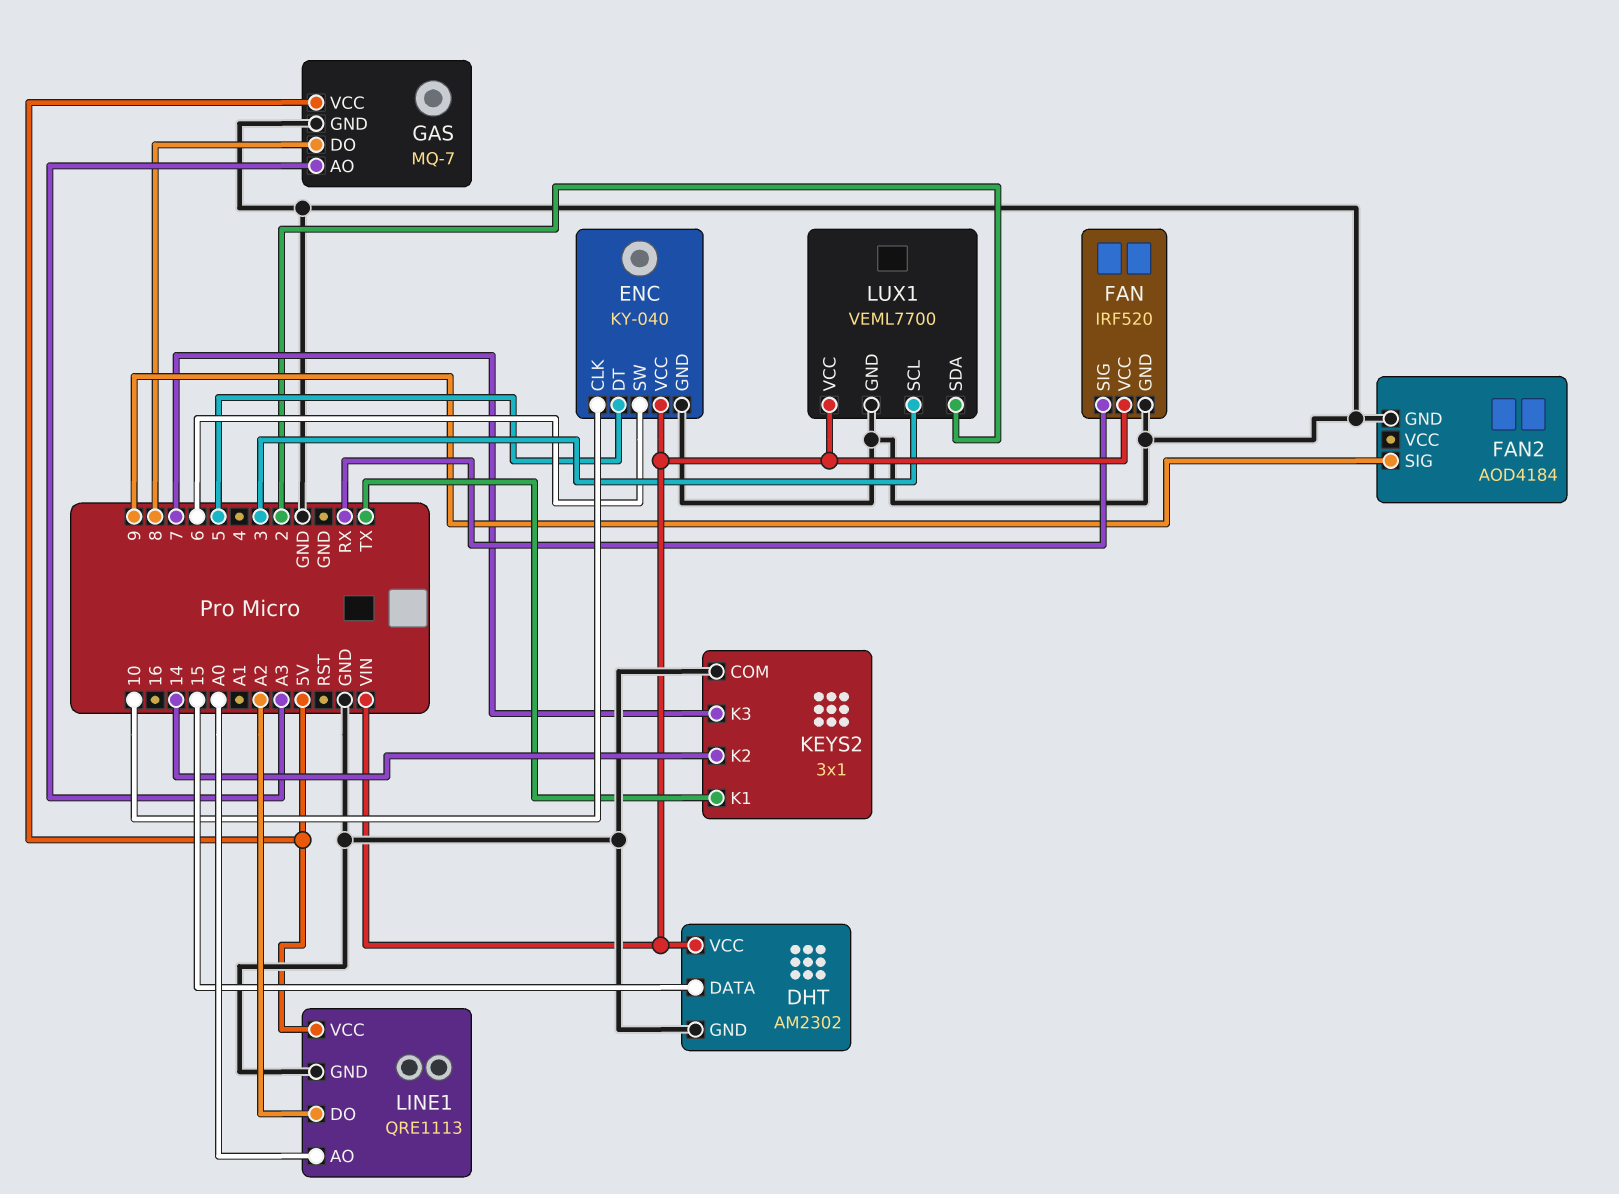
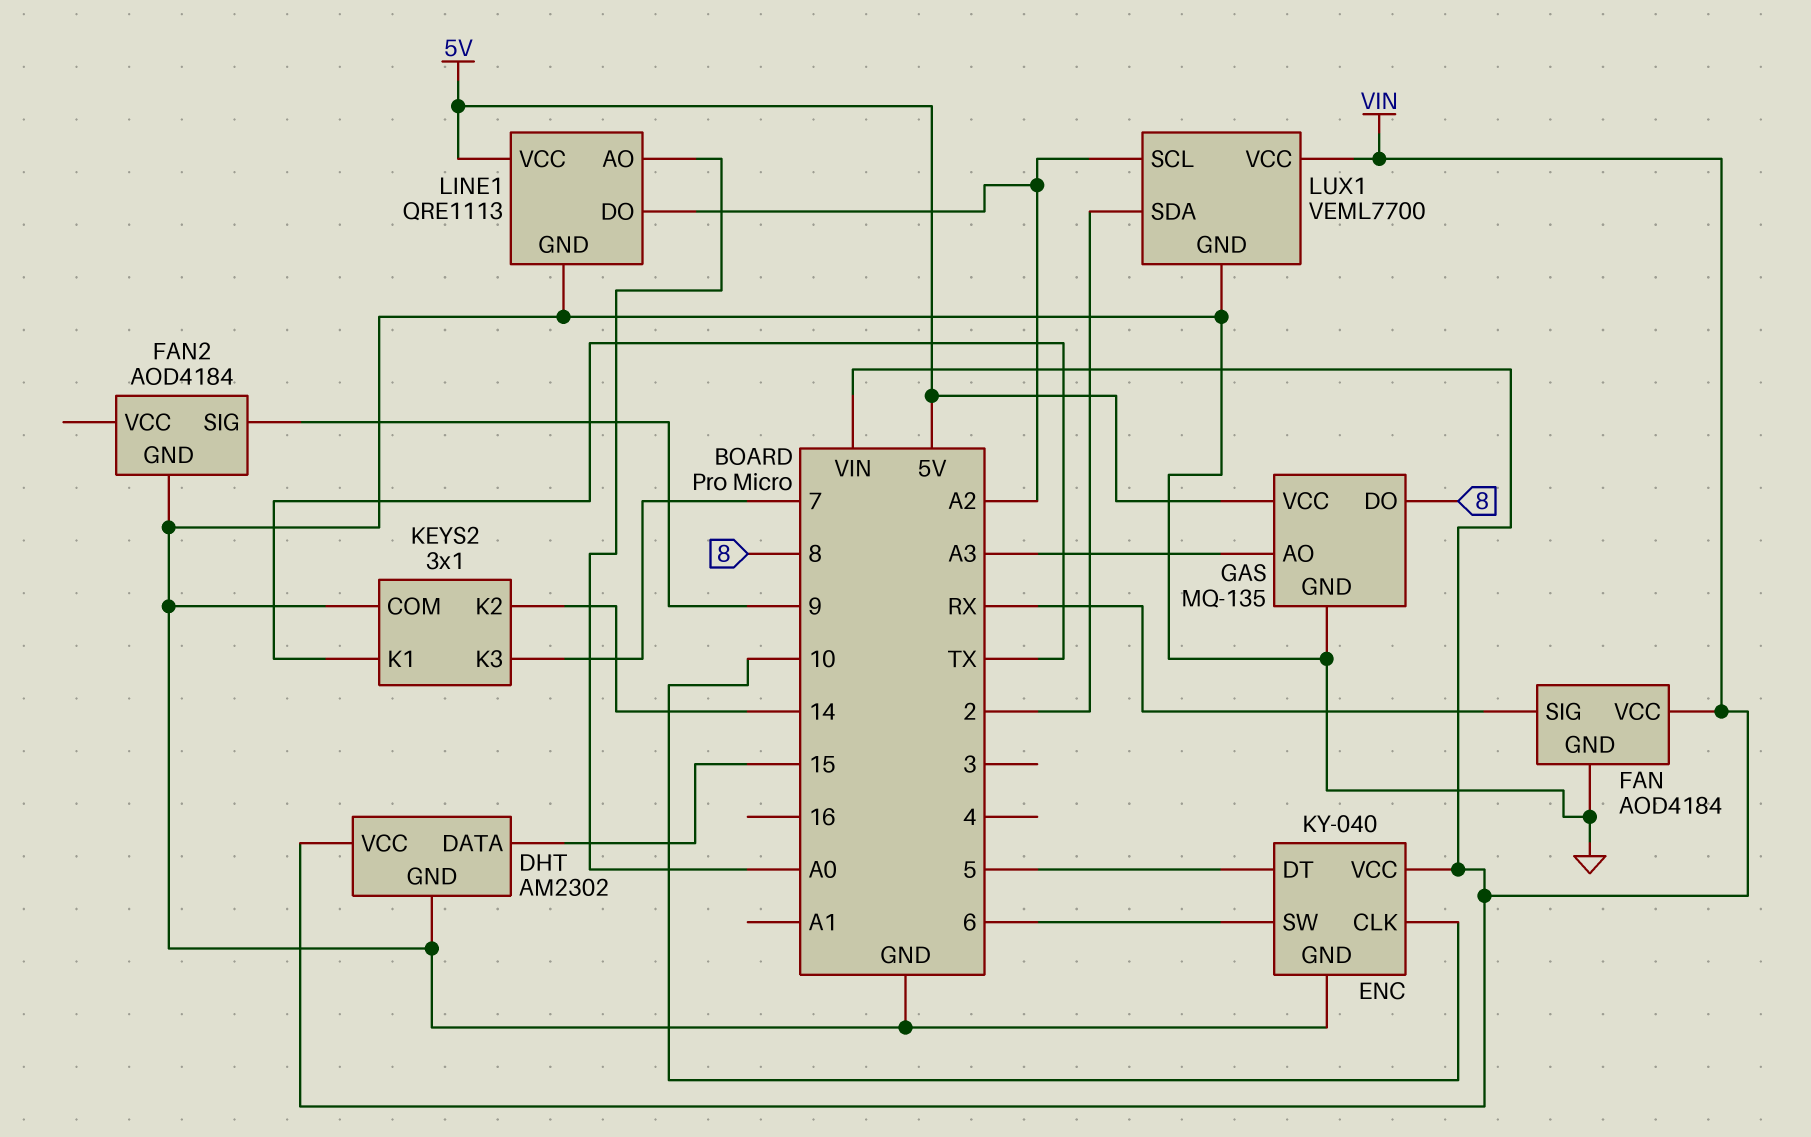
FAN: IRF520 -> AOD4184
GAS: MQ-7 -> MQ-135
LUX1 pin SCL: 3 -> A2

